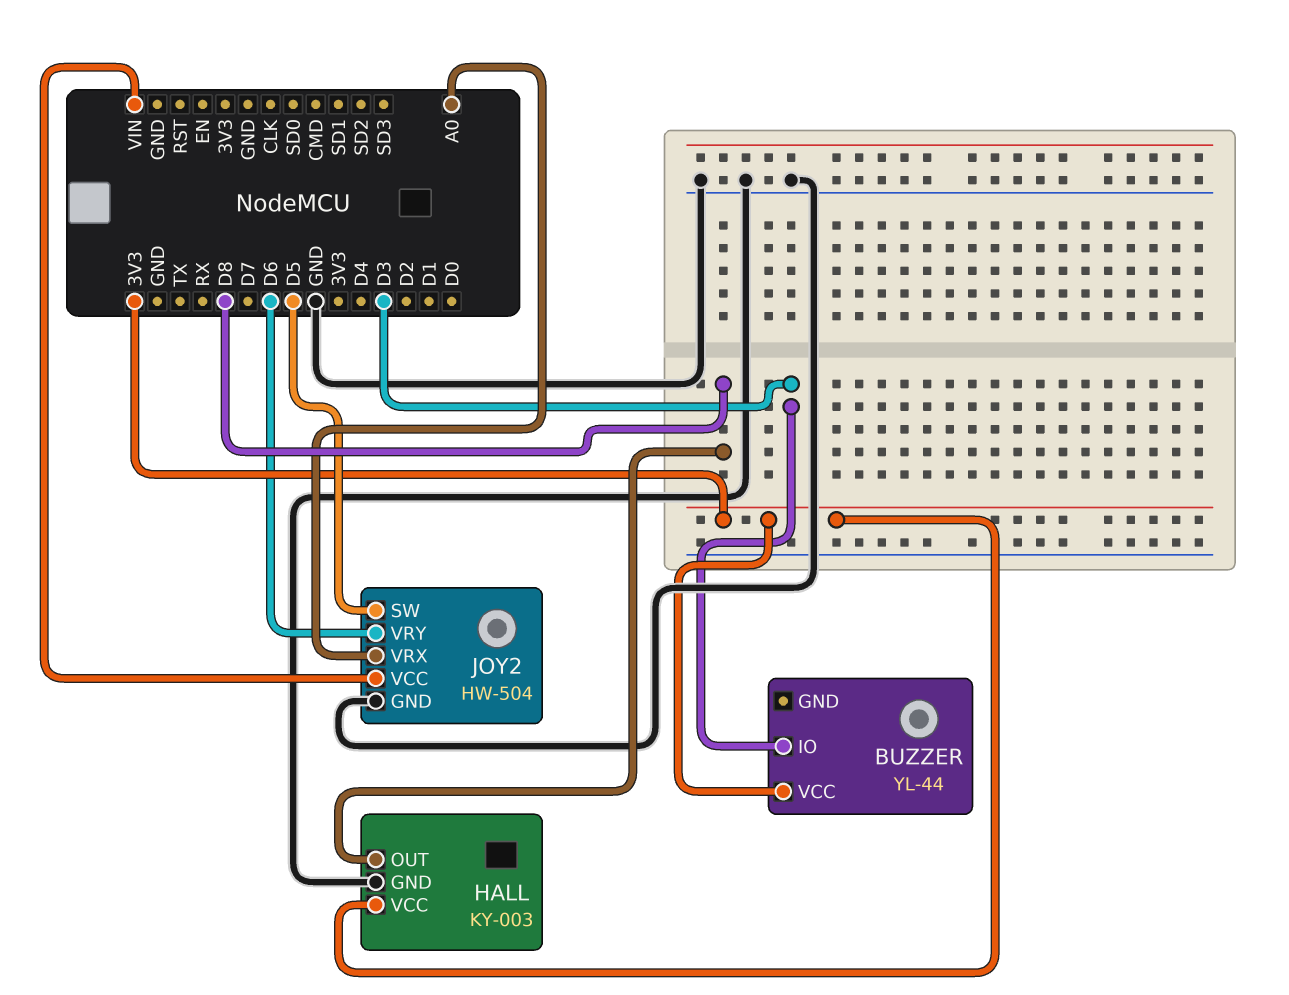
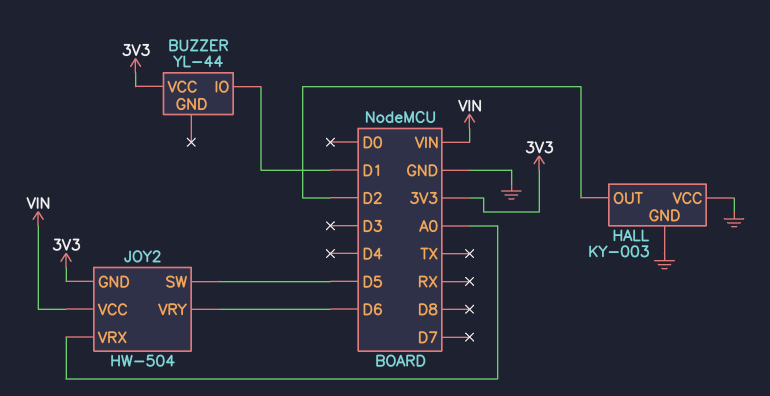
BUZZER pin IO: D3 -> D1
HALL pin OUT: D8 -> D2
HALL pin VCC: 3V3 -> GND
JOY2 pin GND: GND -> 3V3

